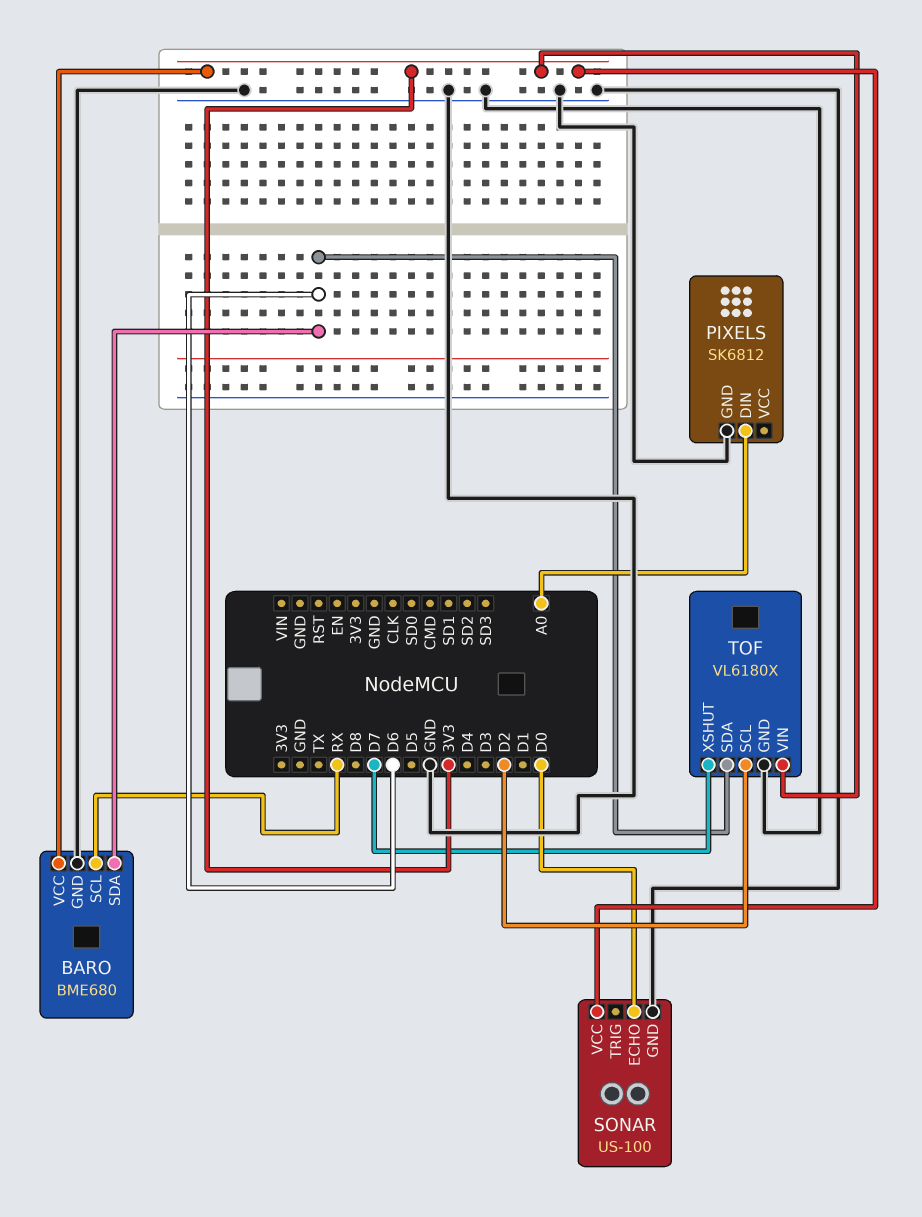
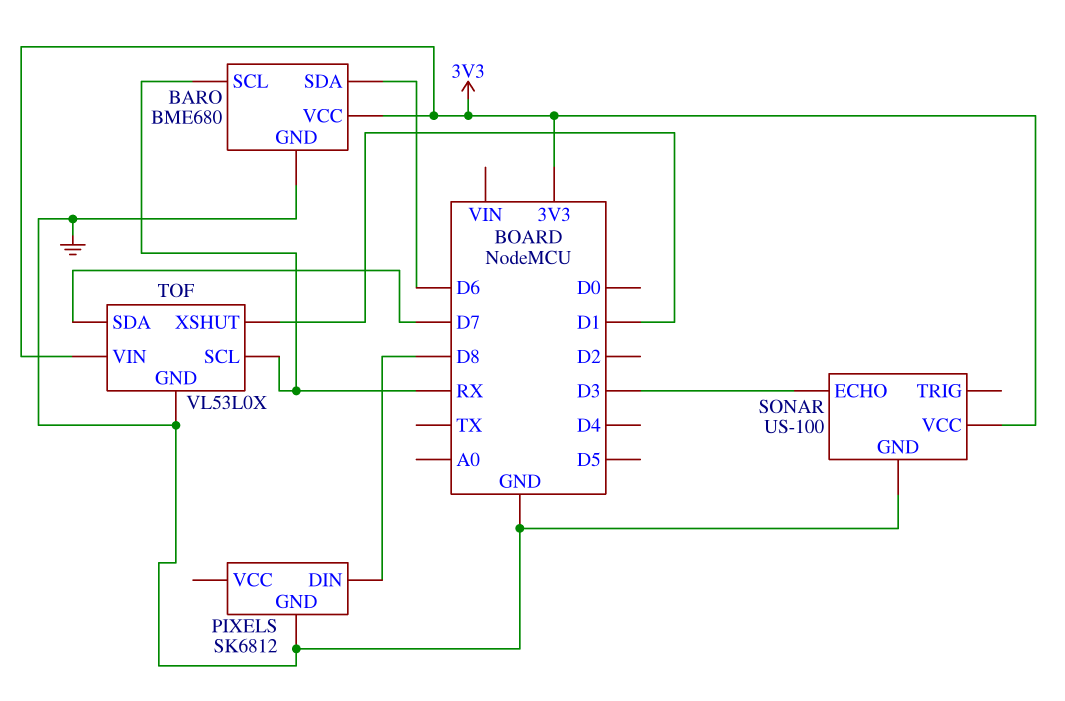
PIXELS pin DIN: A0 -> D8
SONAR pin ECHO: D0 -> D3
TOF: VL6180X -> VL53L0X
TOF pin SCL: D2 -> RX
TOF pin SDA: D6 -> D7
TOF pin XSHUT: D7 -> D1

